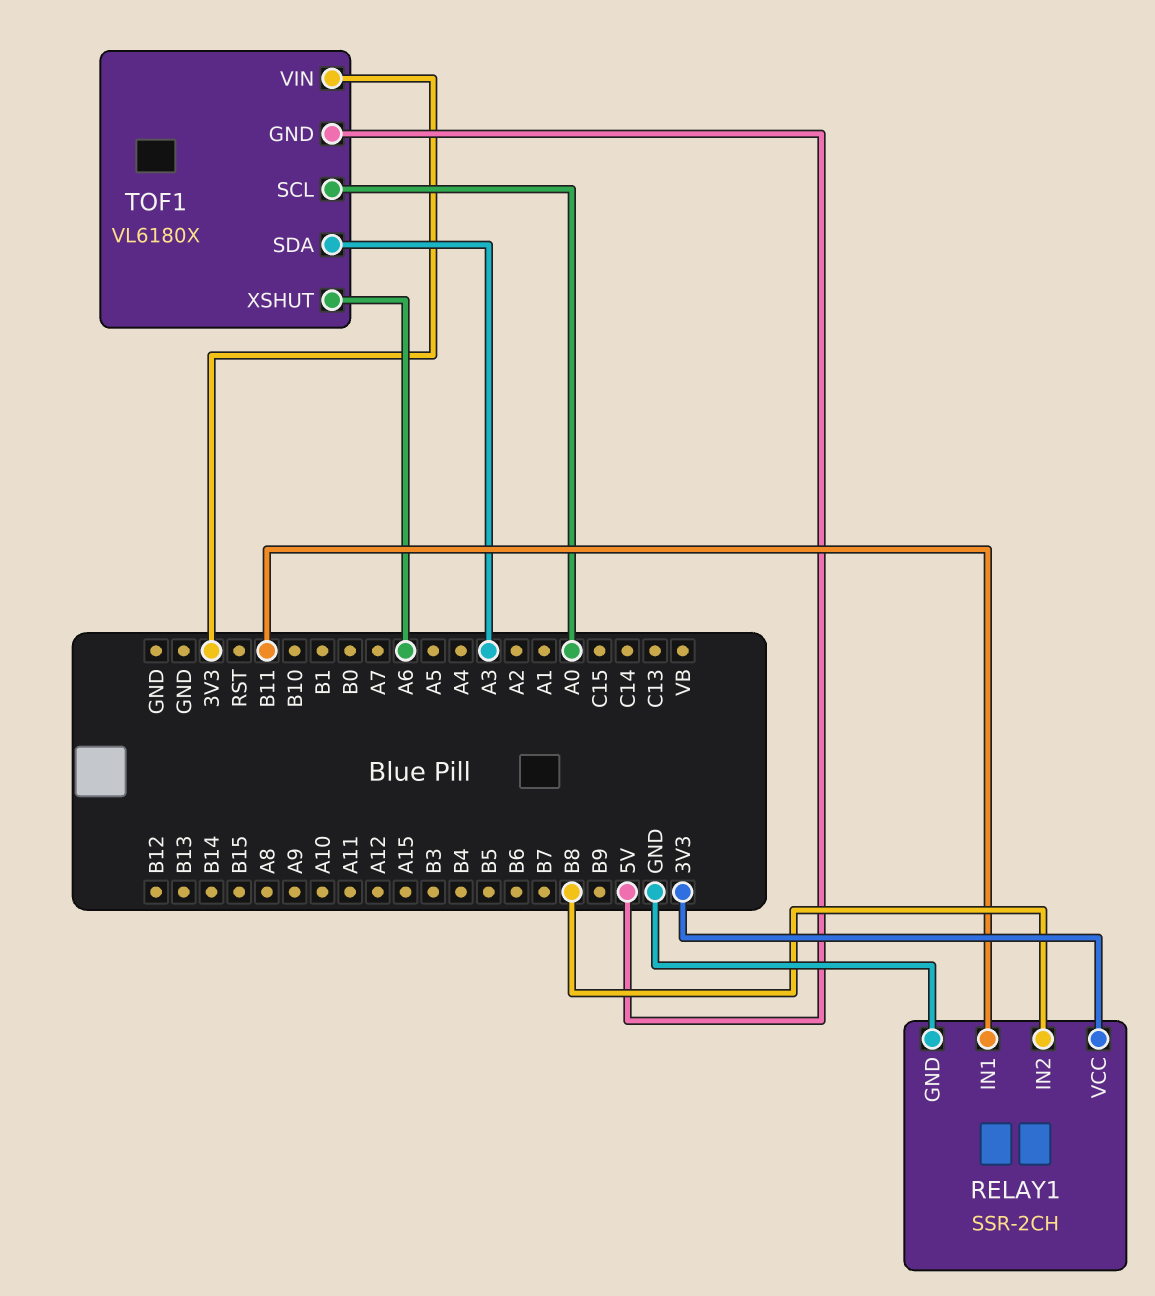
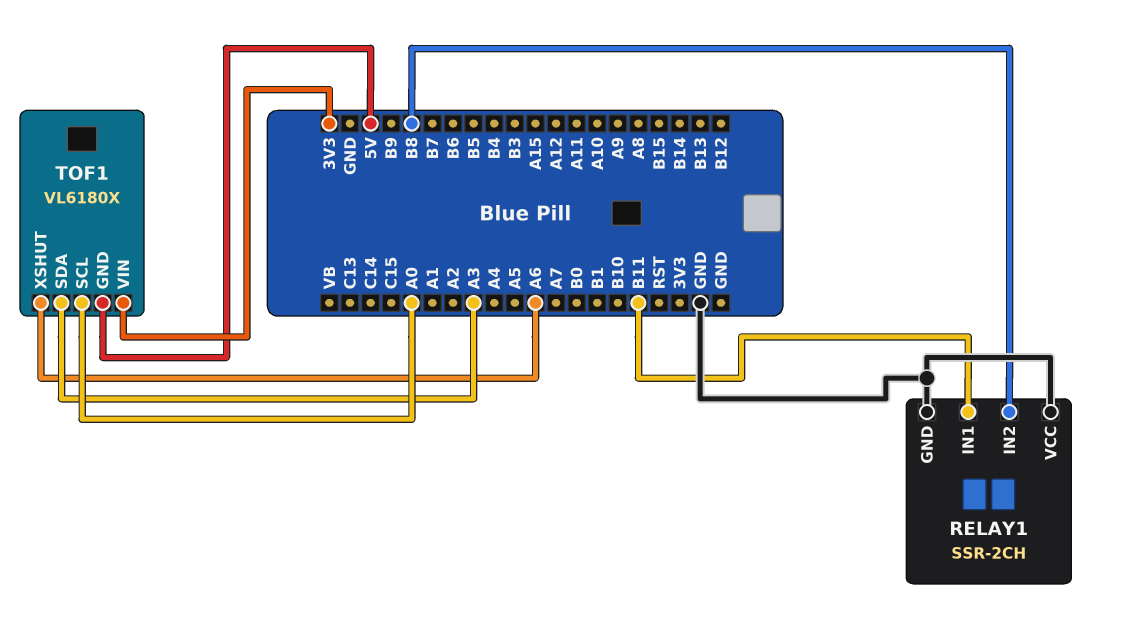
RELAY1 pin VCC: 3V3 -> GND

